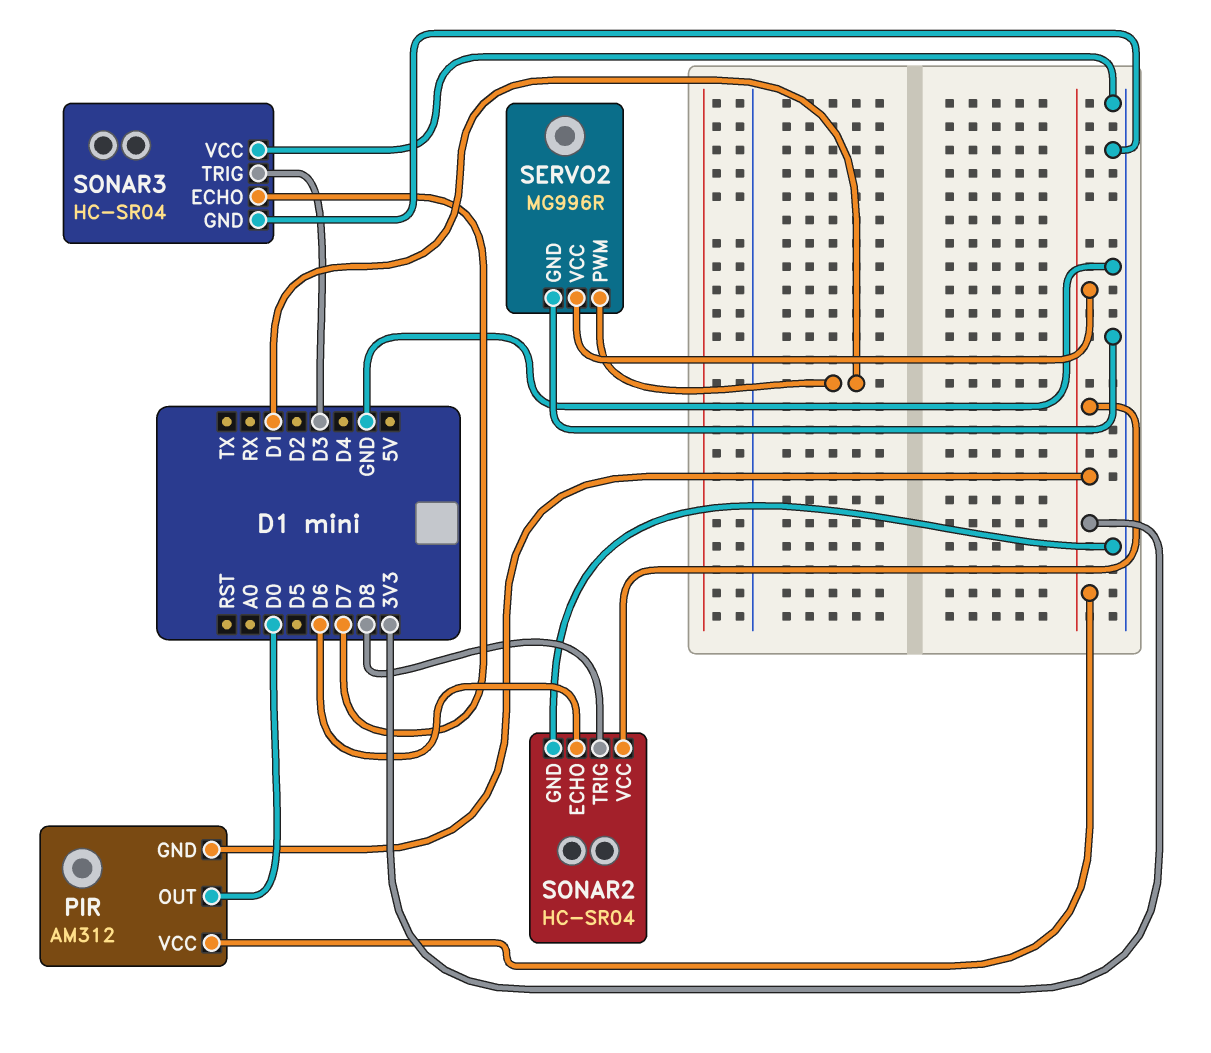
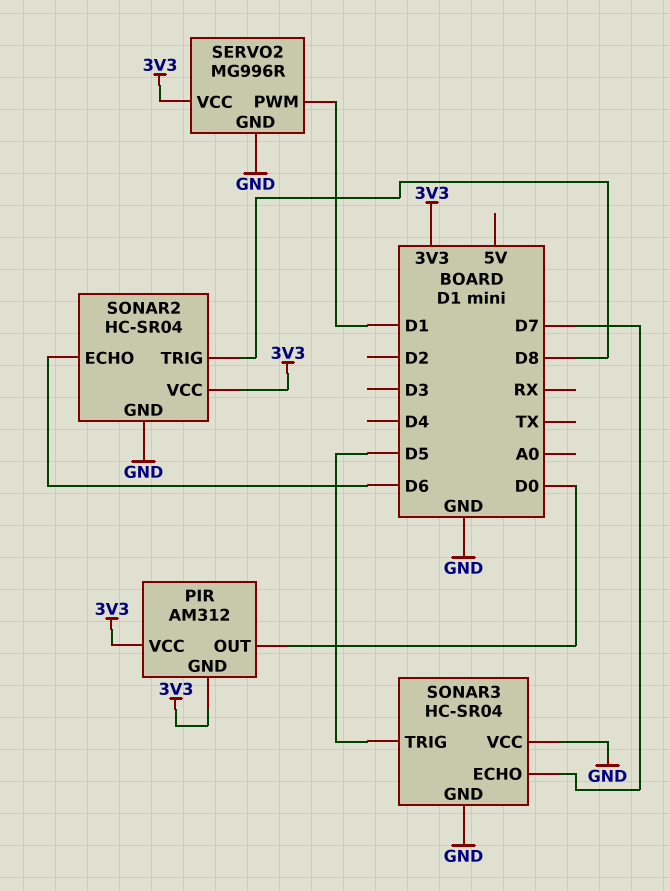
SONAR3 pin TRIG: D3 -> D5

